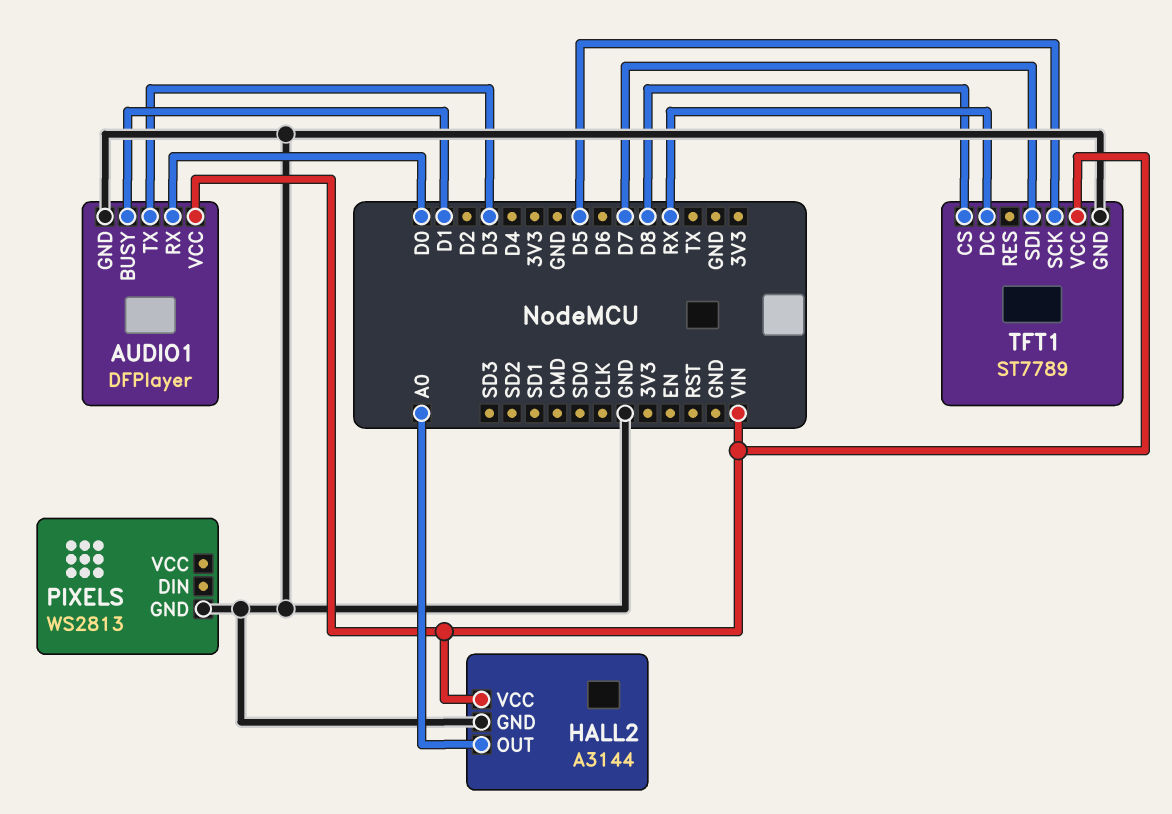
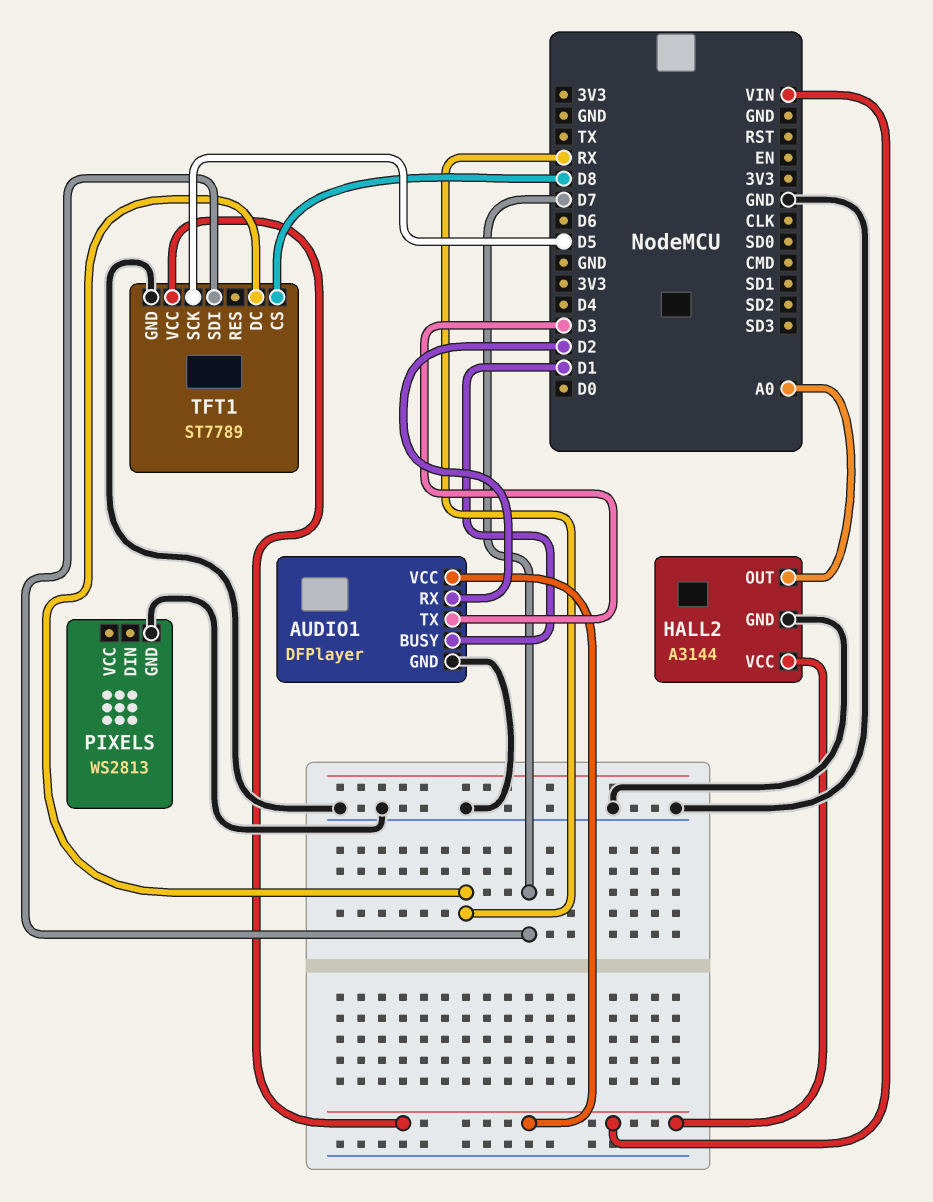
AUDIO1 pin RX: D0 -> D2

